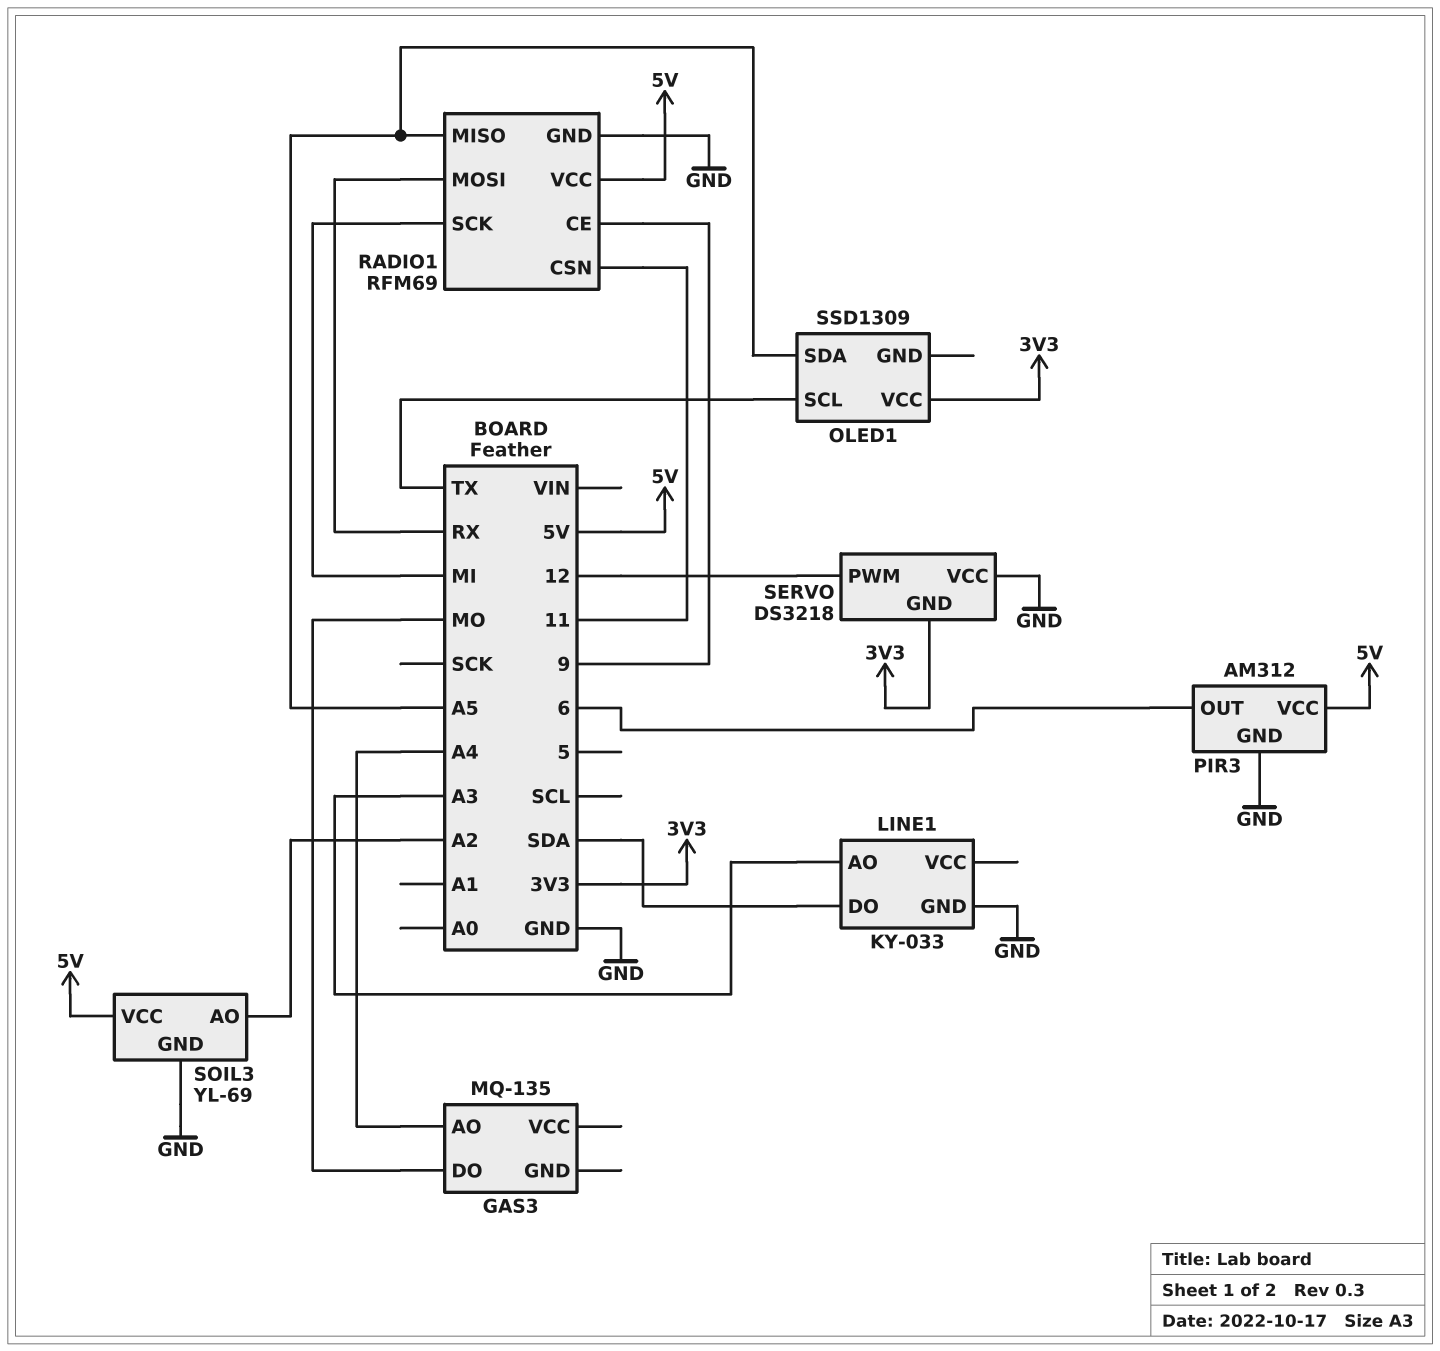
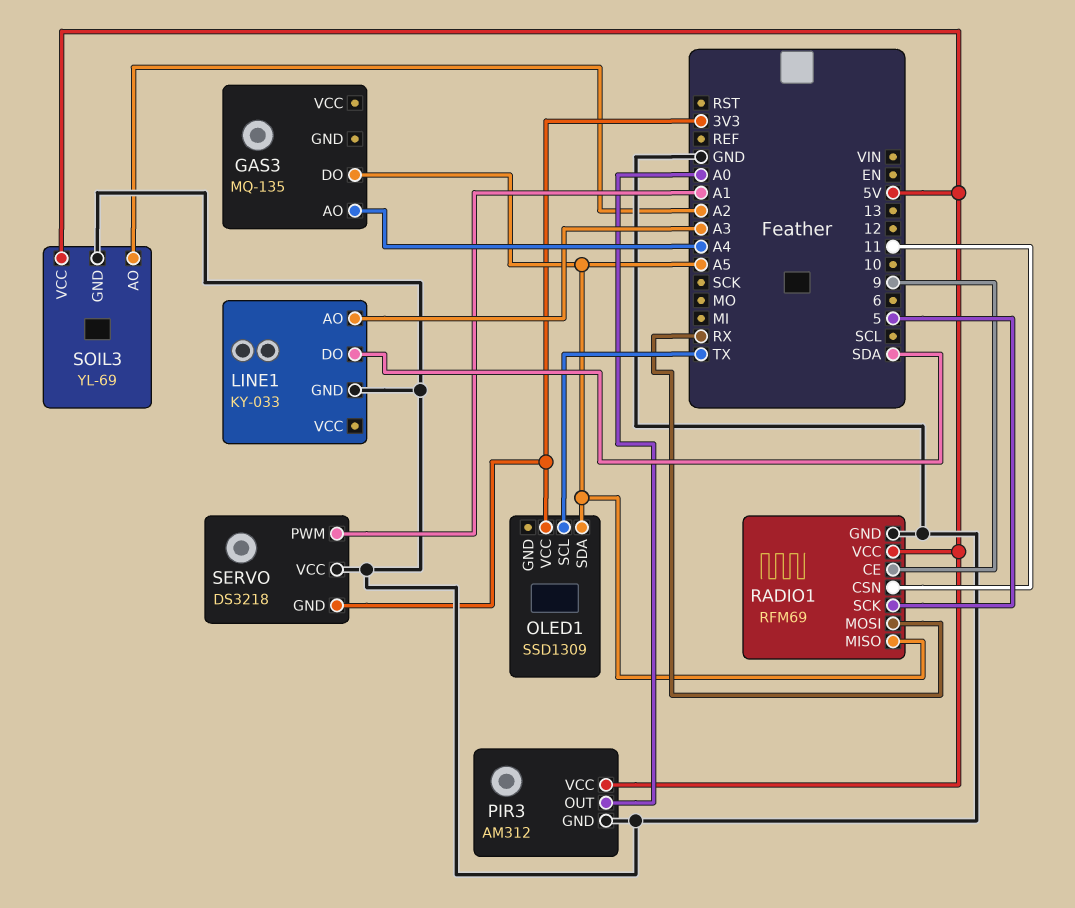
GAS3 pin DO: MO -> A5
PIR3 pin OUT: 6 -> A0
RADIO1 pin SCK: MI -> 5
SERVO pin PWM: 12 -> A1

